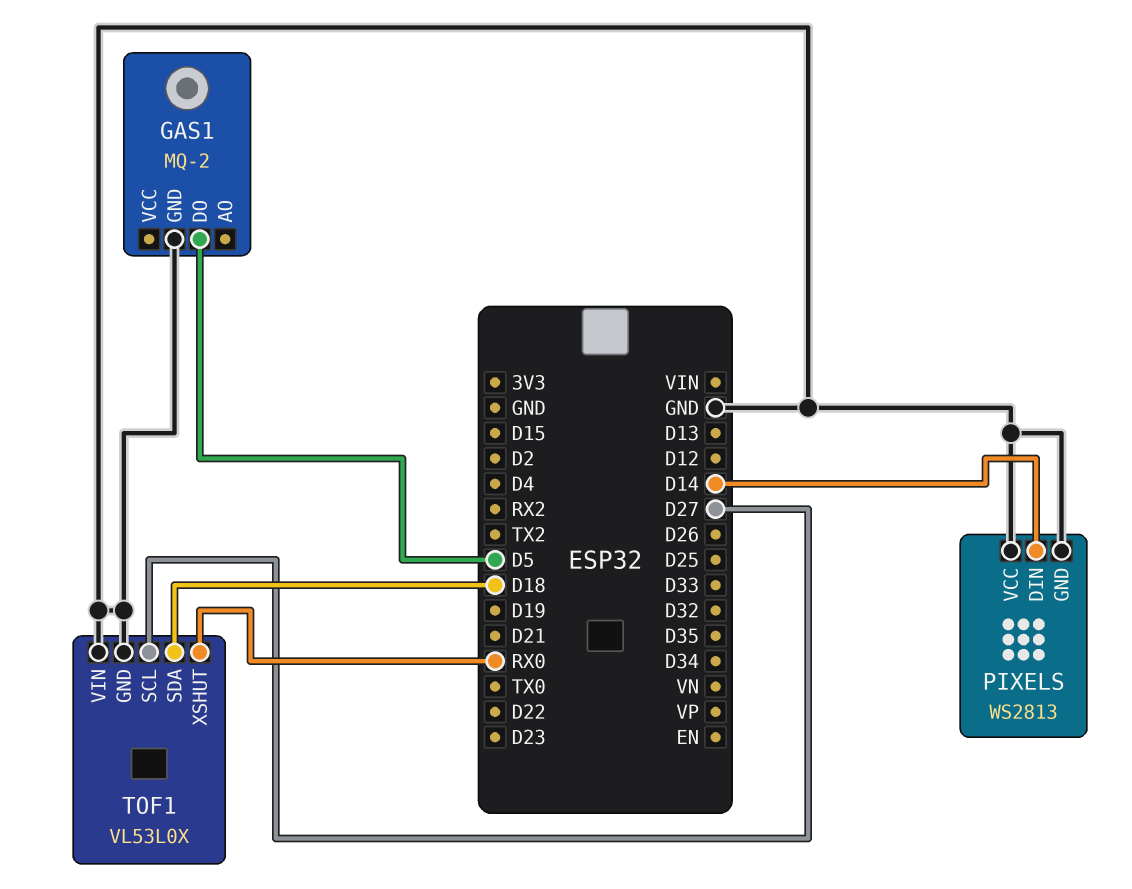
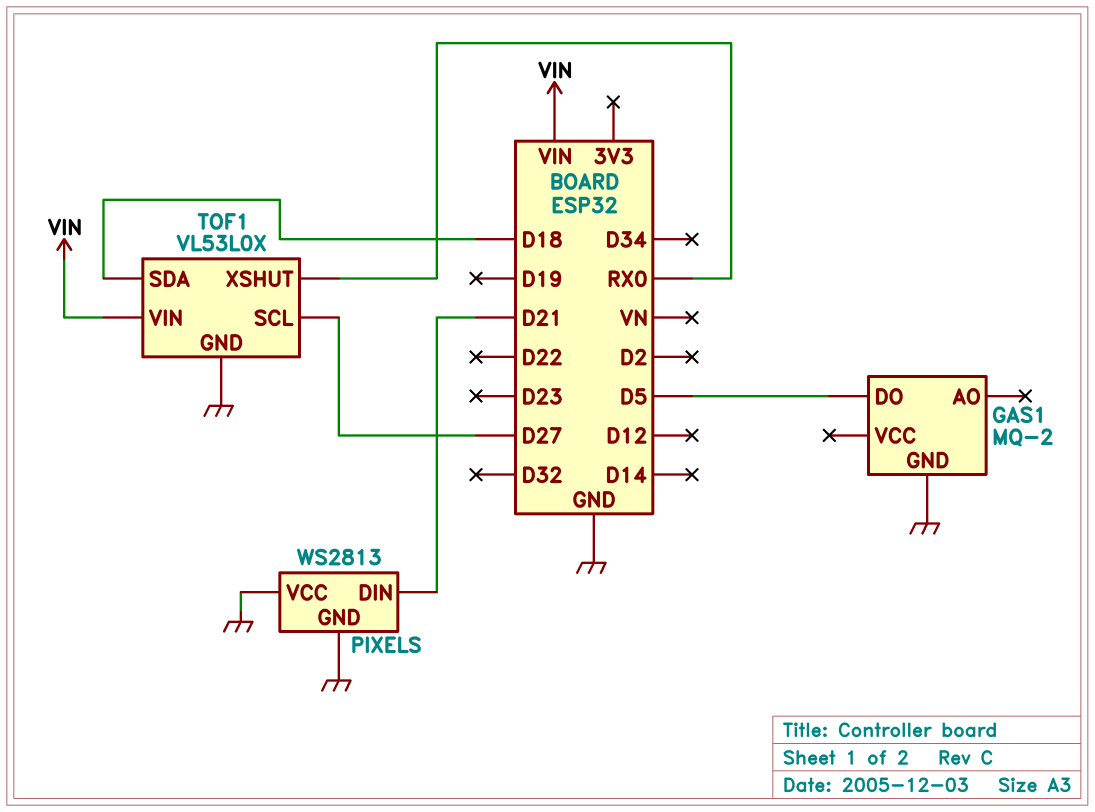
PIXELS pin DIN: D14 -> D21
TOF1 pin VIN: GND -> VIN

